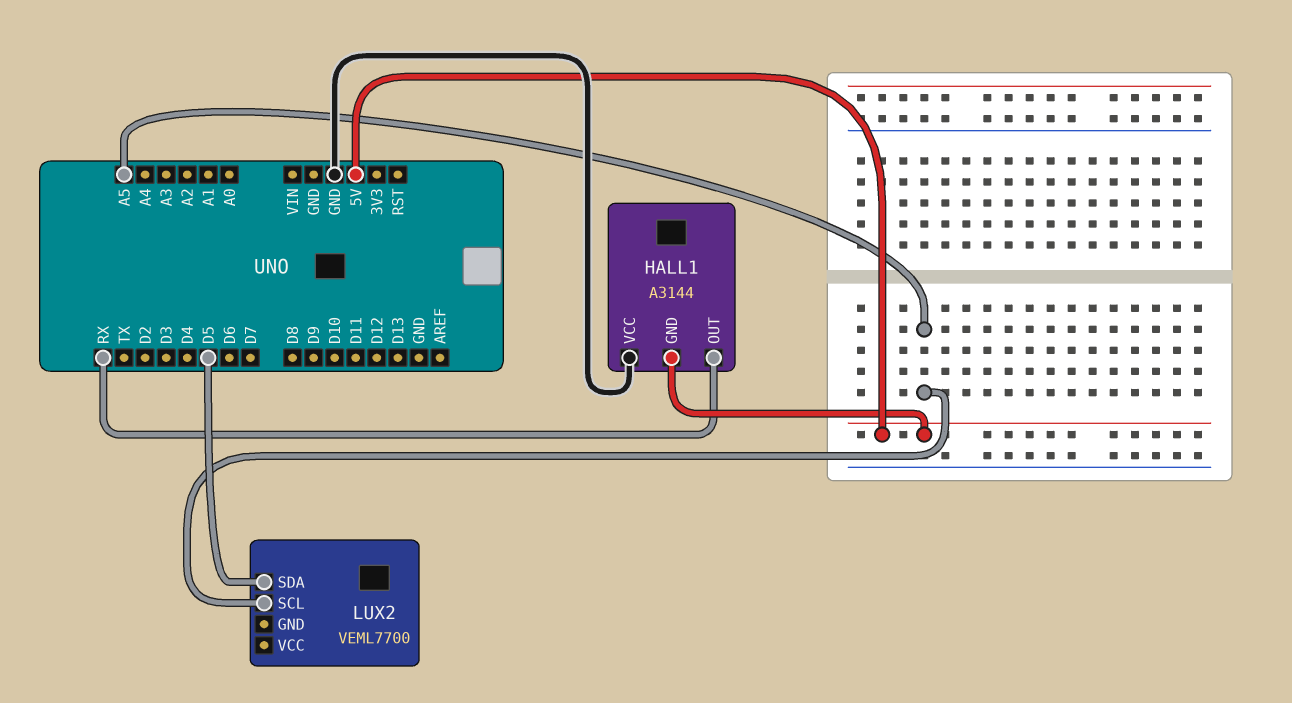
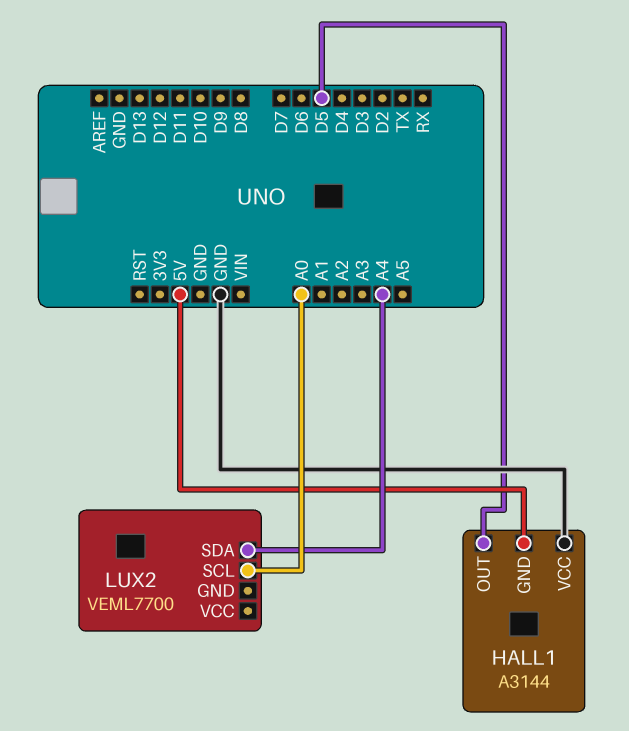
HALL1 pin OUT: RX -> D5
LUX2 pin SCL: A5 -> A0
LUX2 pin SDA: D5 -> A4

